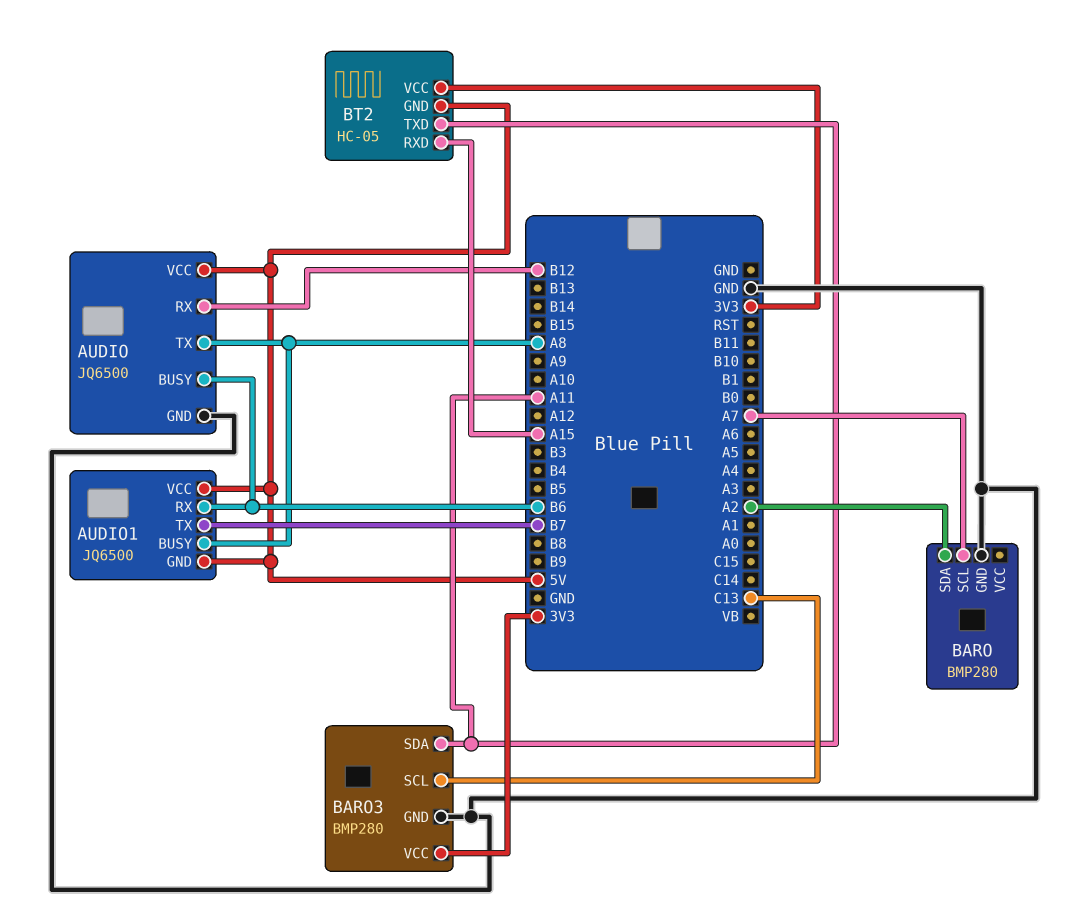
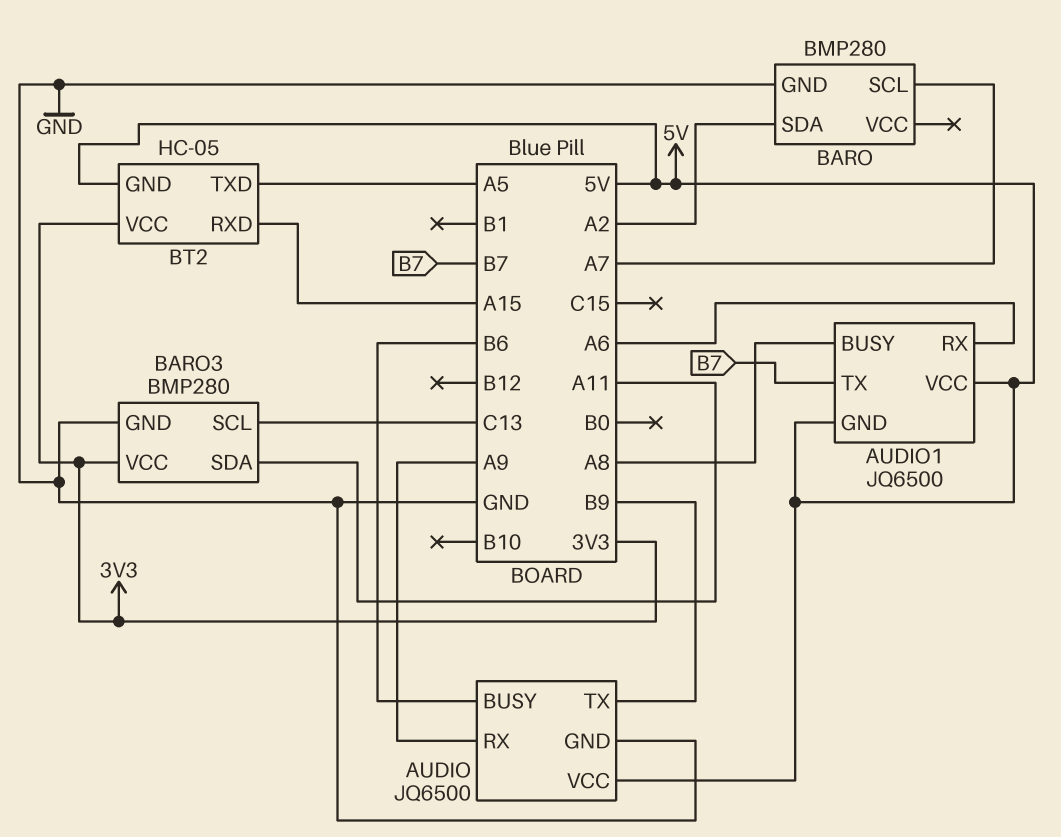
AUDIO pin RX: B12 -> A9
AUDIO pin TX: A8 -> B9
AUDIO1 pin RX: B6 -> A6
BT2 pin TXD: A11 -> A5

